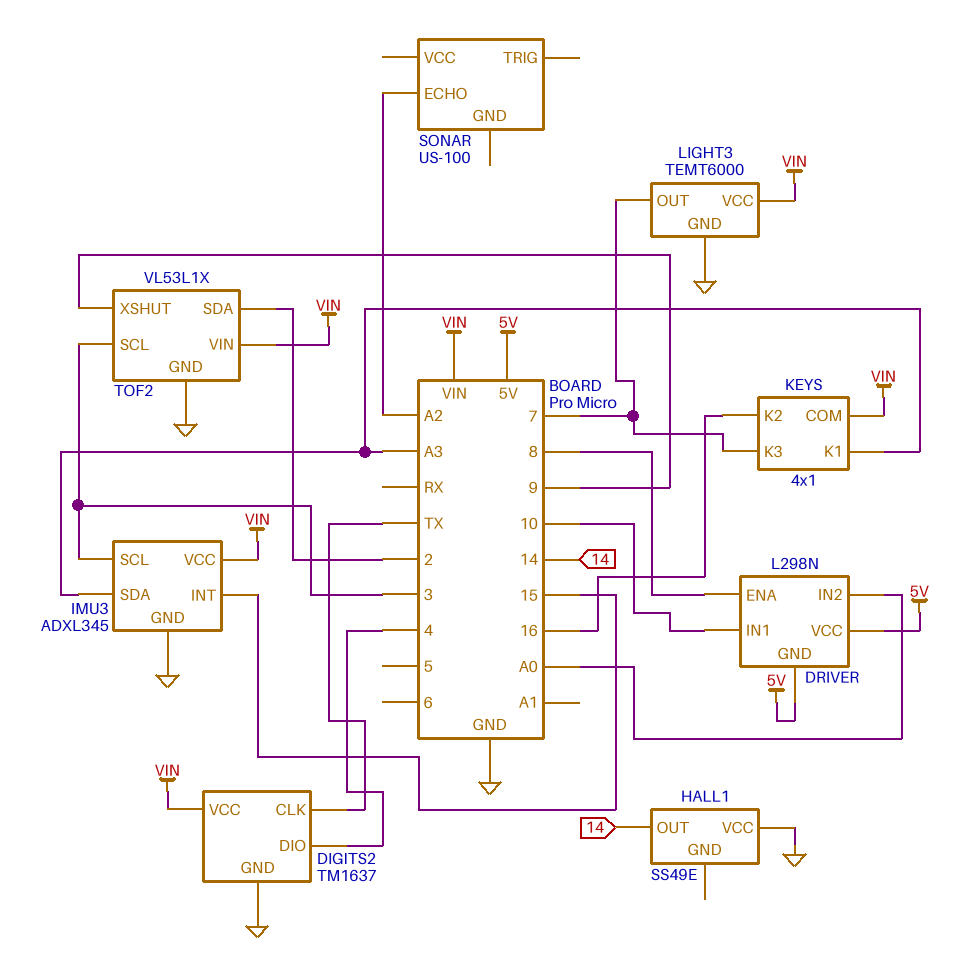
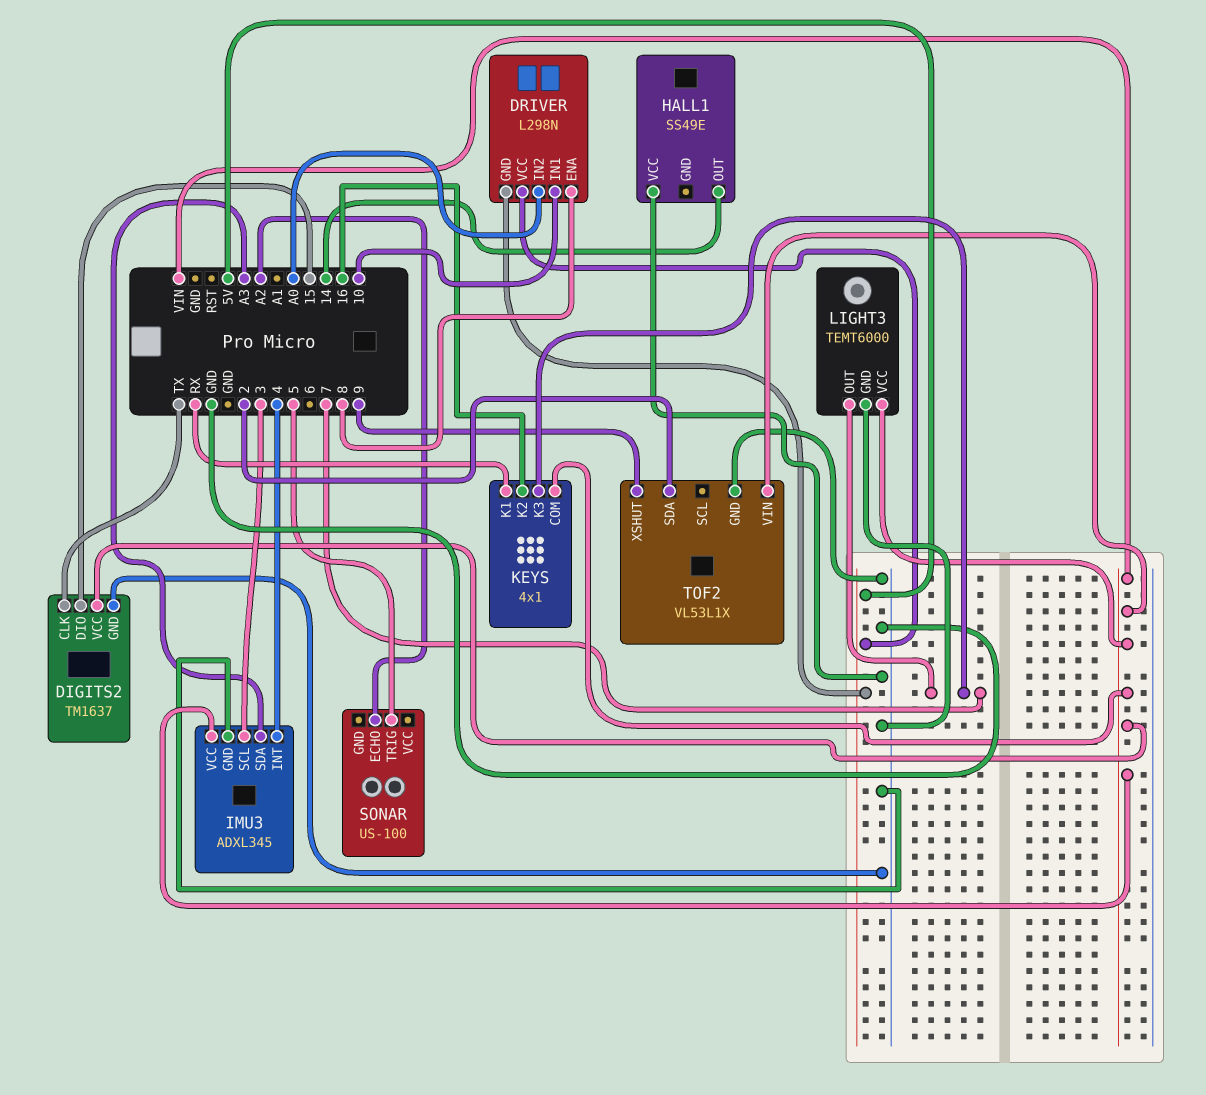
DIGITS2 pin DIO: 4 -> 15
IMU3 pin INT: 15 -> 4
KEYS pin K1: A3 -> RX
SONAR pin TRIG: none -> 5
TOF2 pin SCL: 3 -> none

